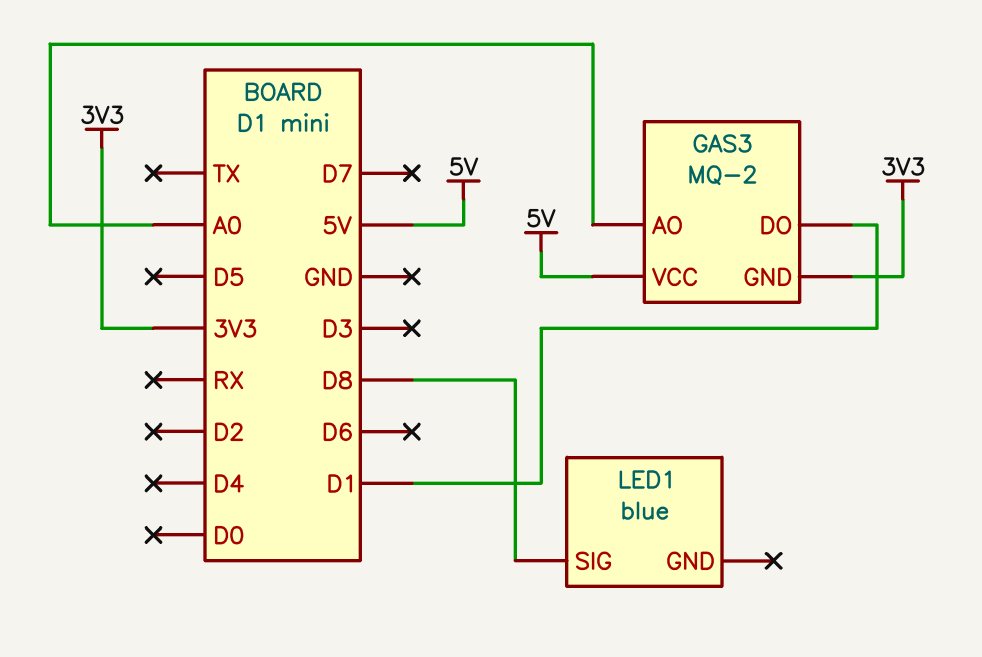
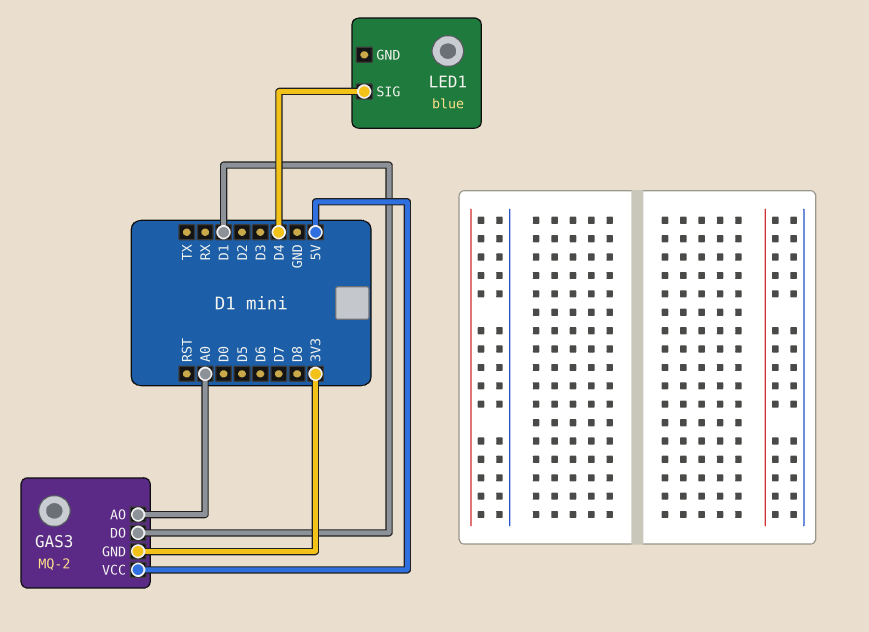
LED1 pin SIG: D8 -> D4

